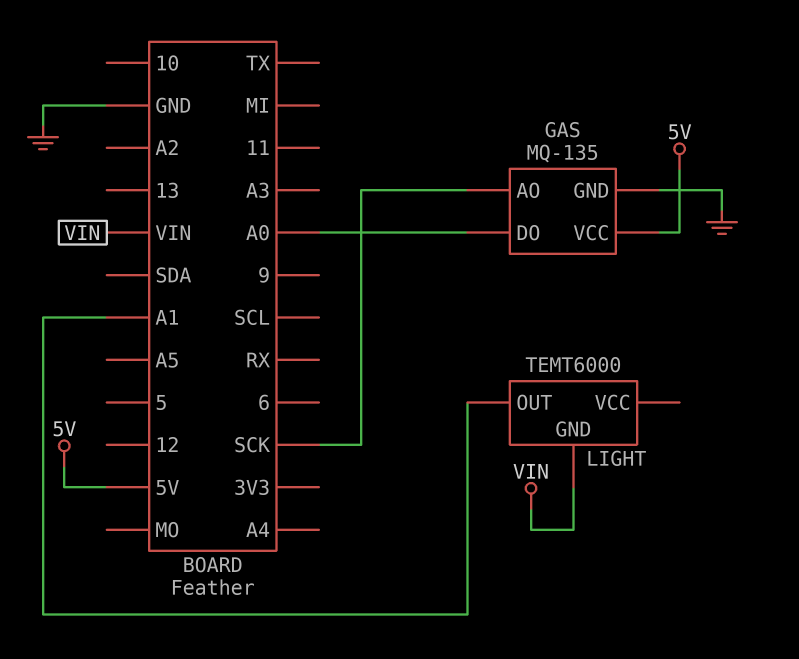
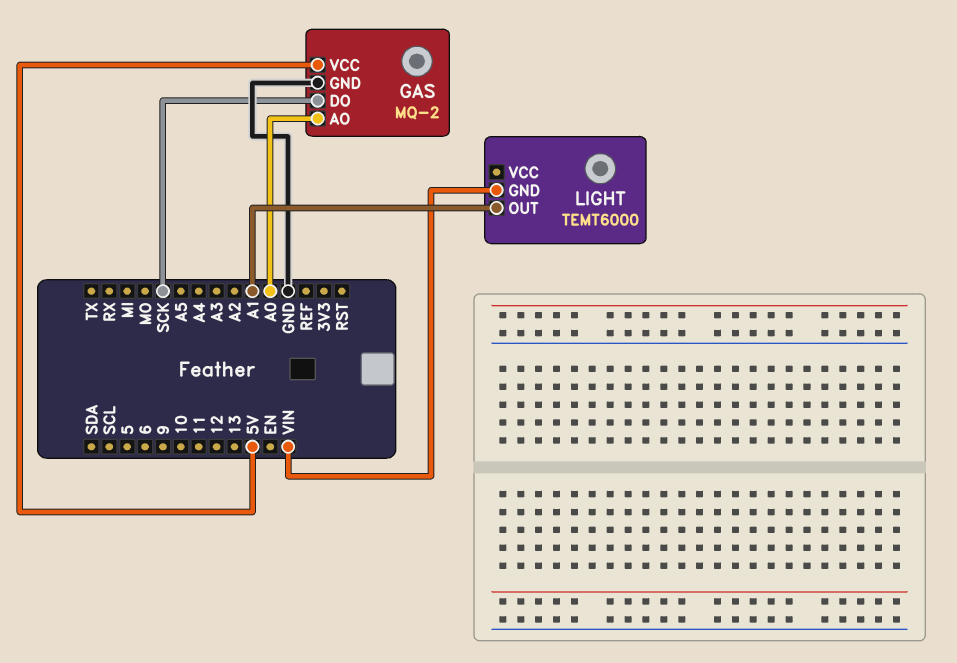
GAS: MQ-135 -> MQ-2
GAS pin AO: SCK -> A0
GAS pin DO: A0 -> SCK

